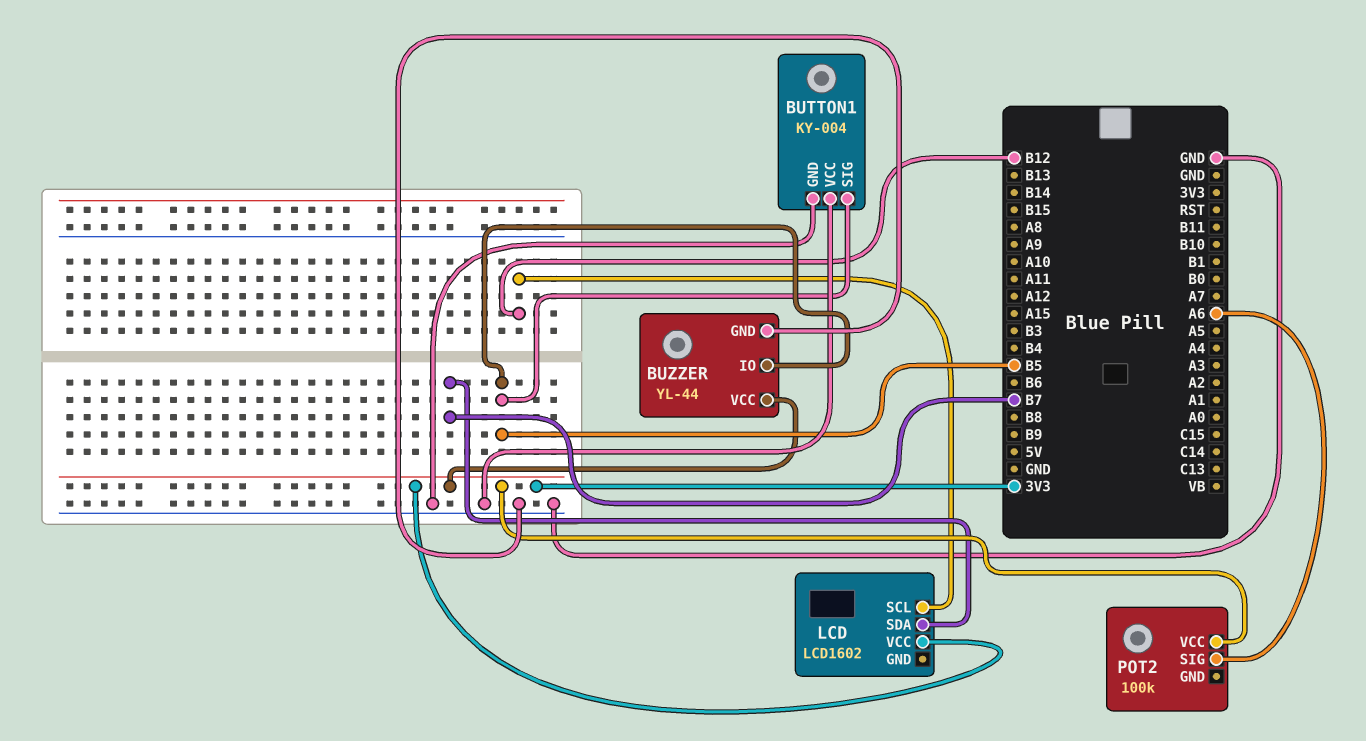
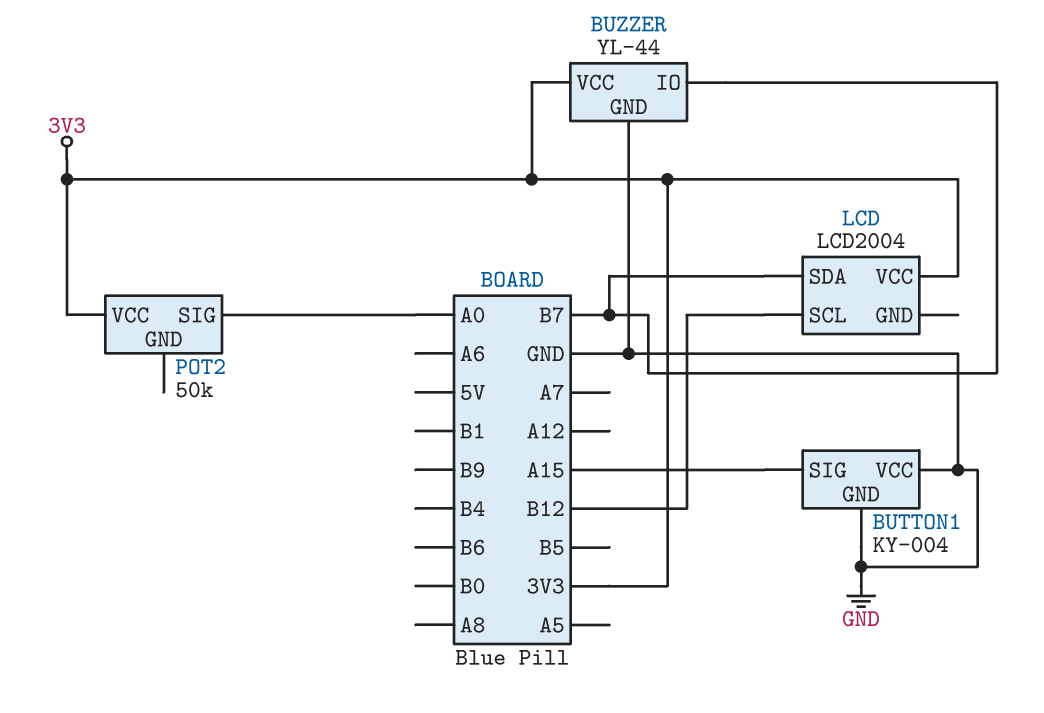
BUTTON1 pin SIG: B5 -> A15
BUZZER pin IO: B5 -> B7
LCD: LCD1602 -> LCD2004
POT2: 100k -> 50k
POT2 pin SIG: A6 -> A0

